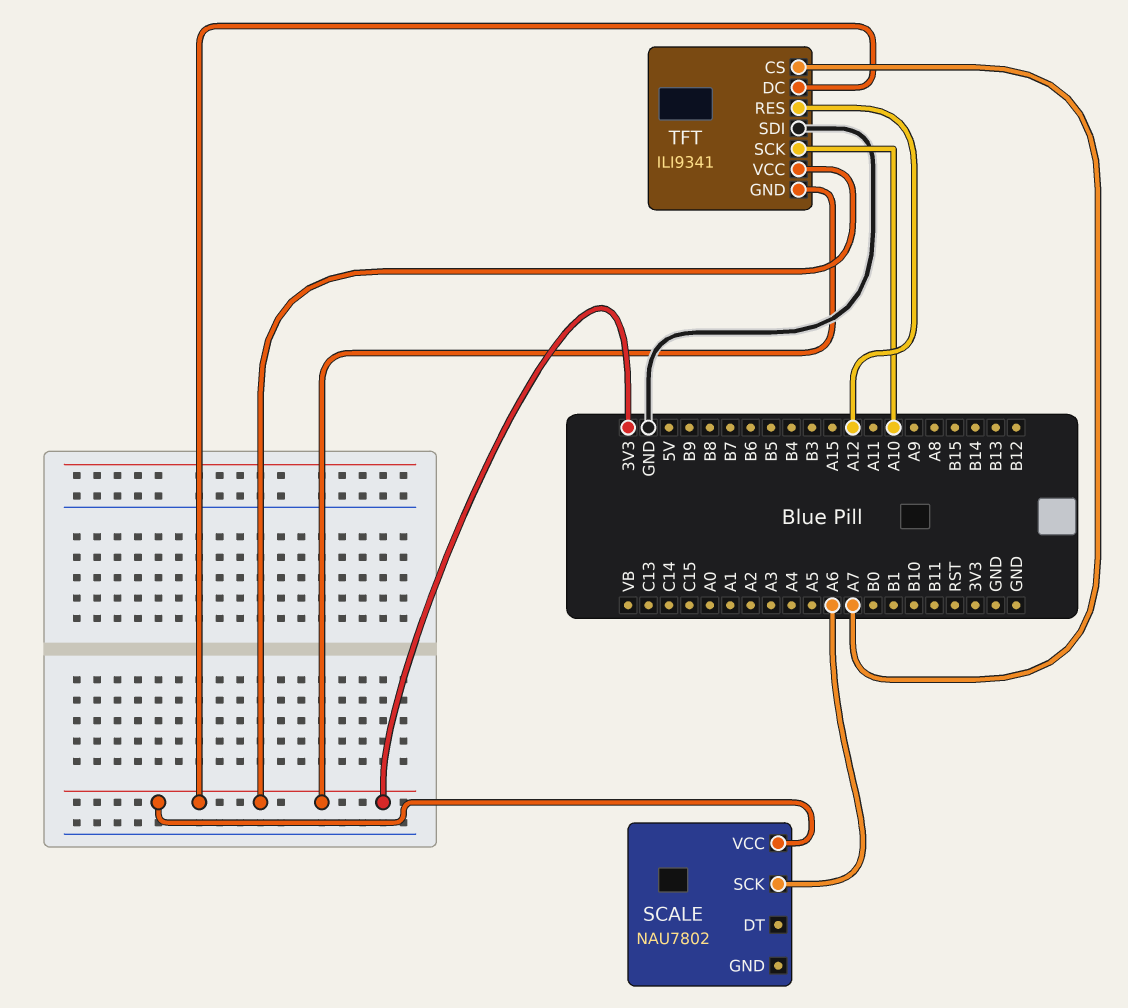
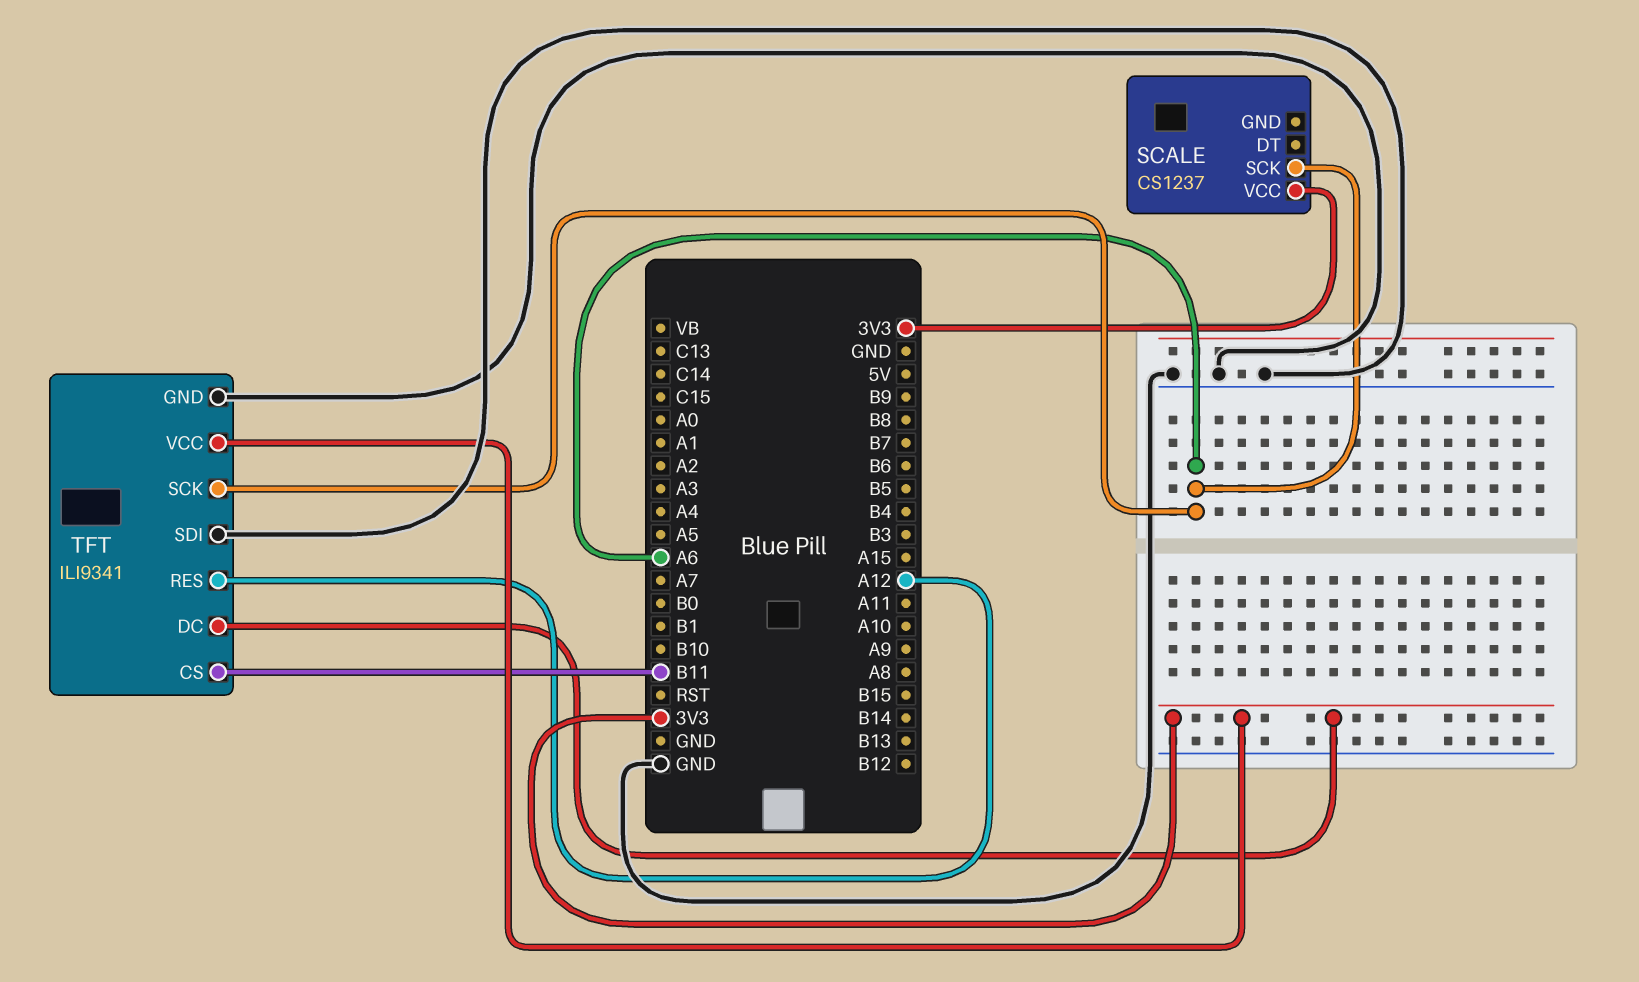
SCALE: NAU7802 -> CS1237
TFT pin CS: A7 -> B11
TFT pin GND: 3V3 -> GND
TFT pin SCK: A10 -> A6

